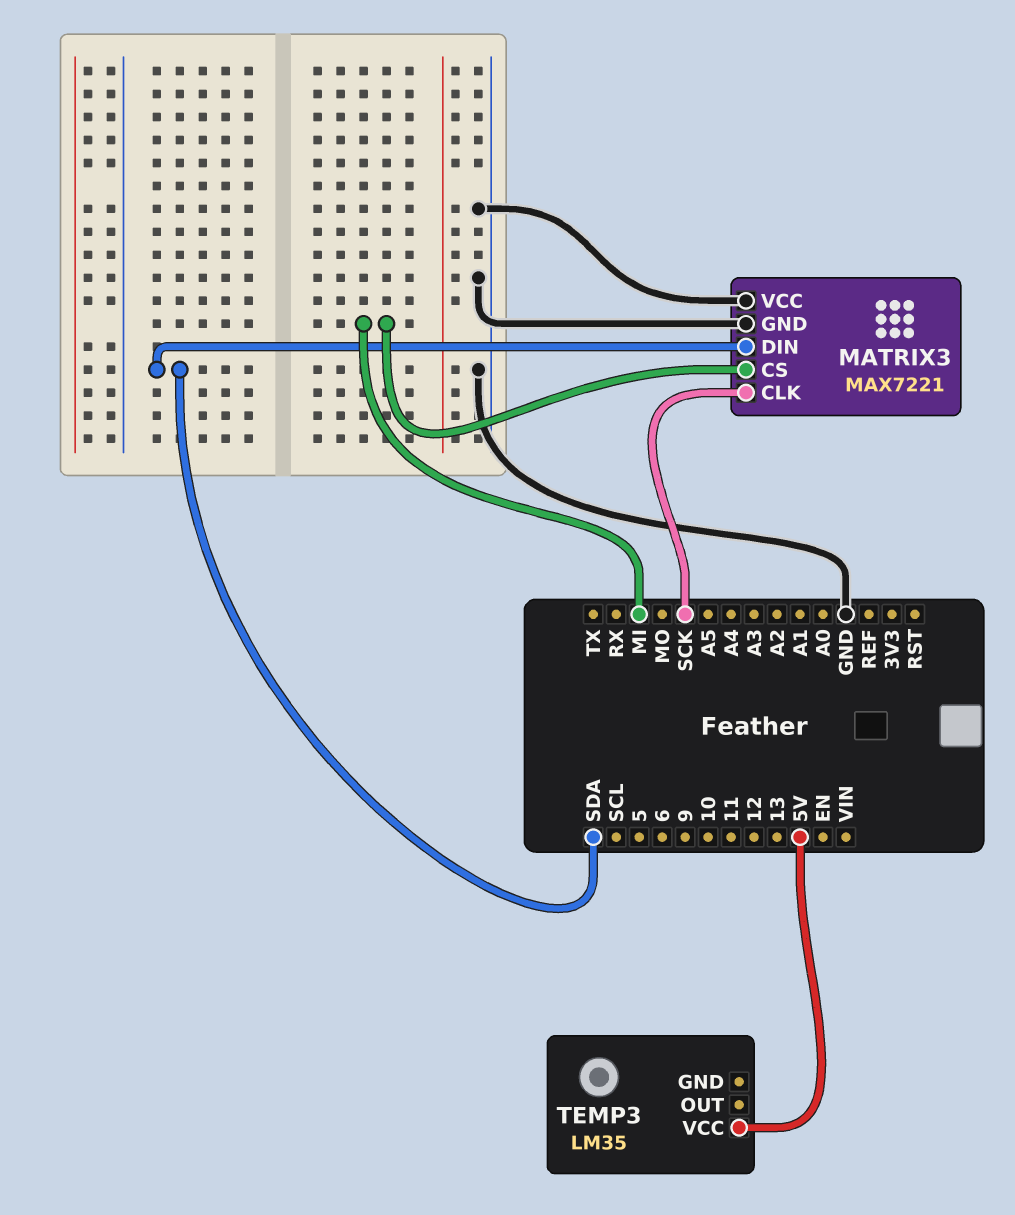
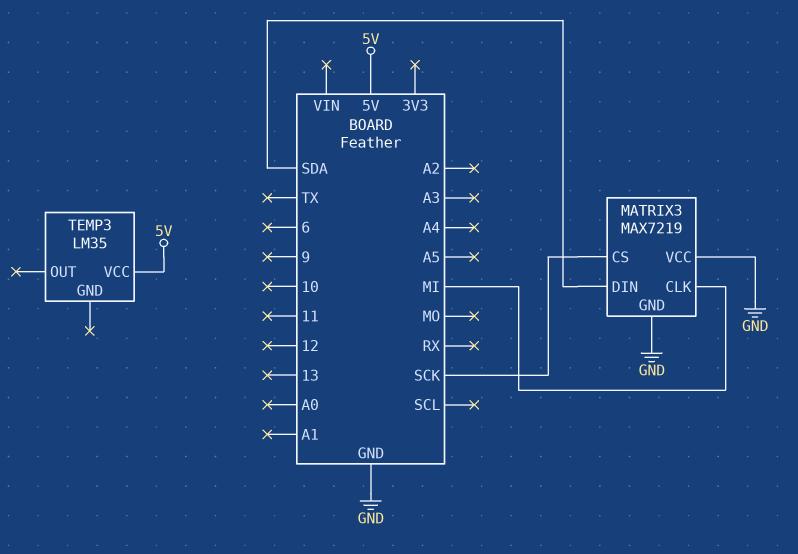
MATRIX3: MAX7221 -> MAX7219
MATRIX3 pin CLK: SCK -> MI
MATRIX3 pin CS: MI -> SCK

